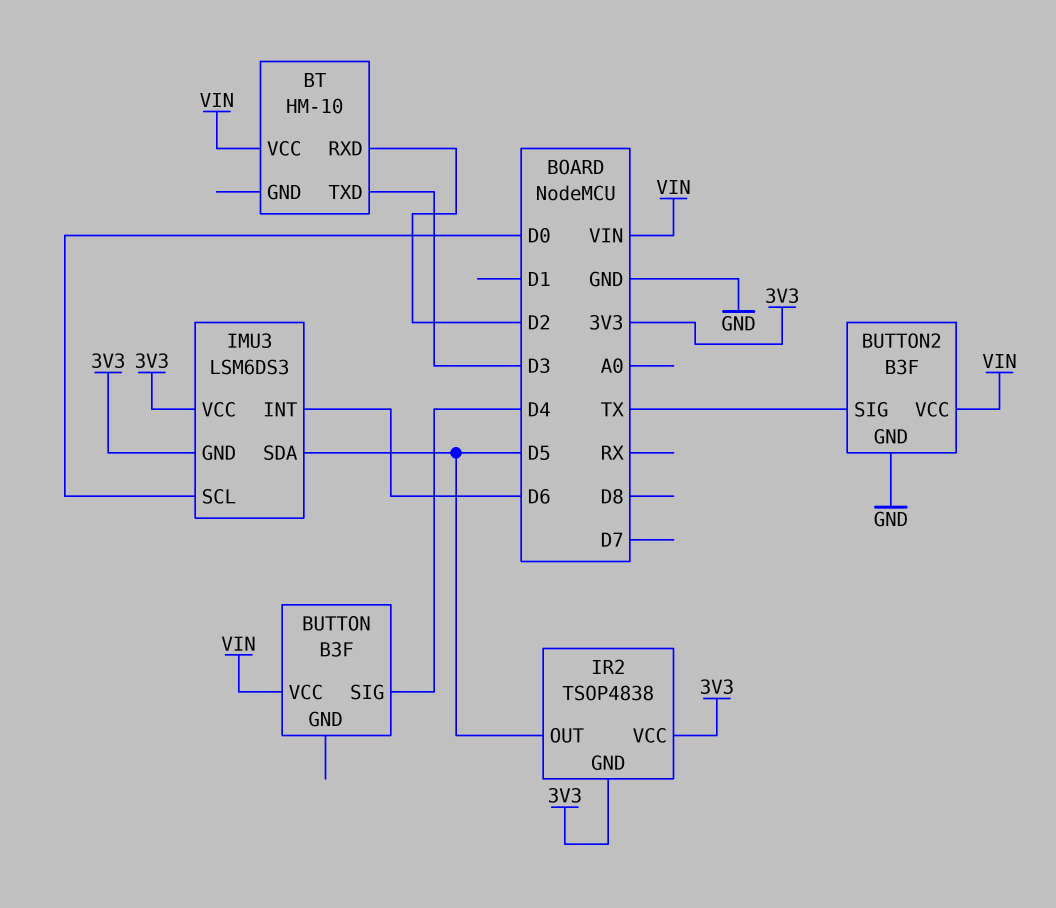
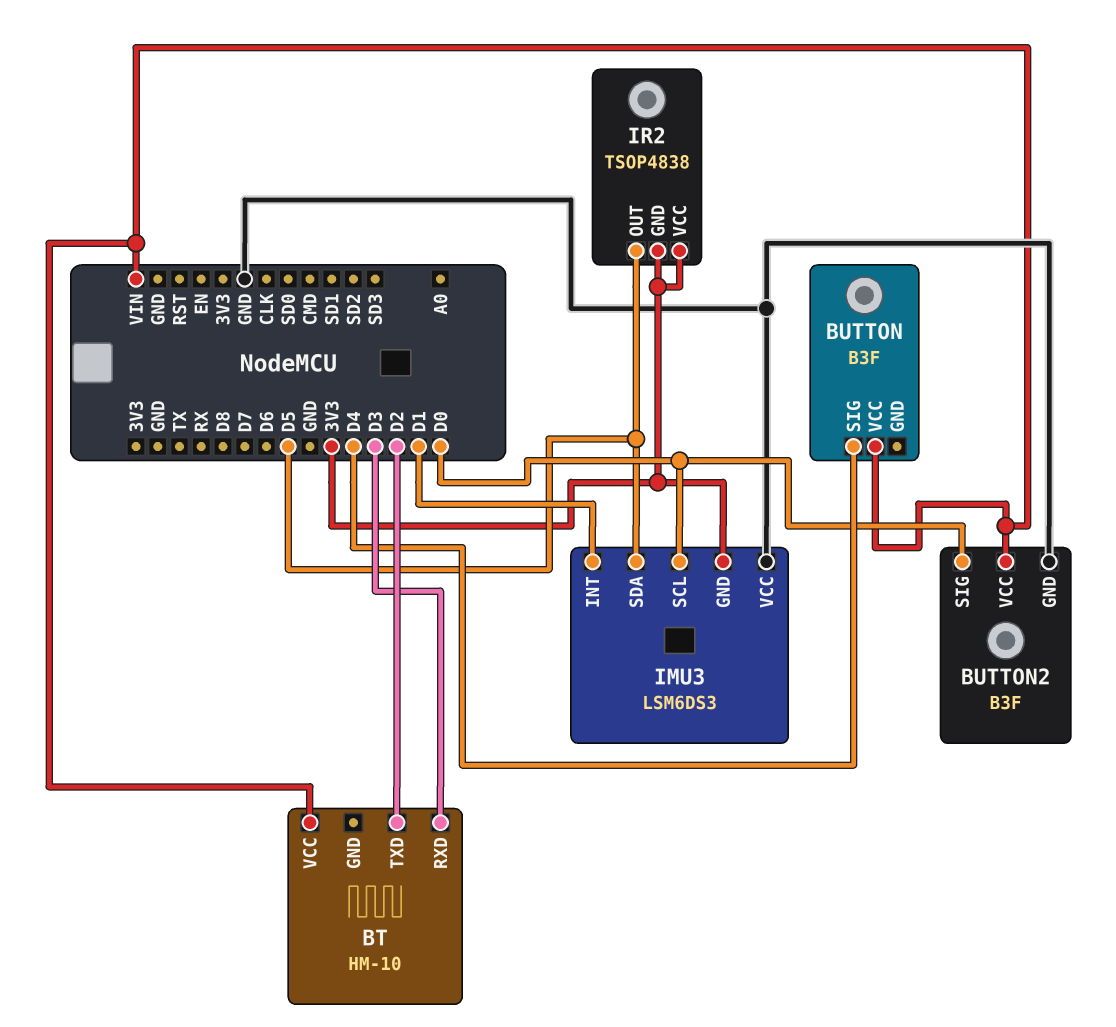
BT pin RXD: D2 -> D3
BT pin TXD: D3 -> D2
BUTTON2 pin SIG: TX -> D0
IMU3 pin INT: D6 -> D1
IMU3 pin VCC: 3V3 -> GND

